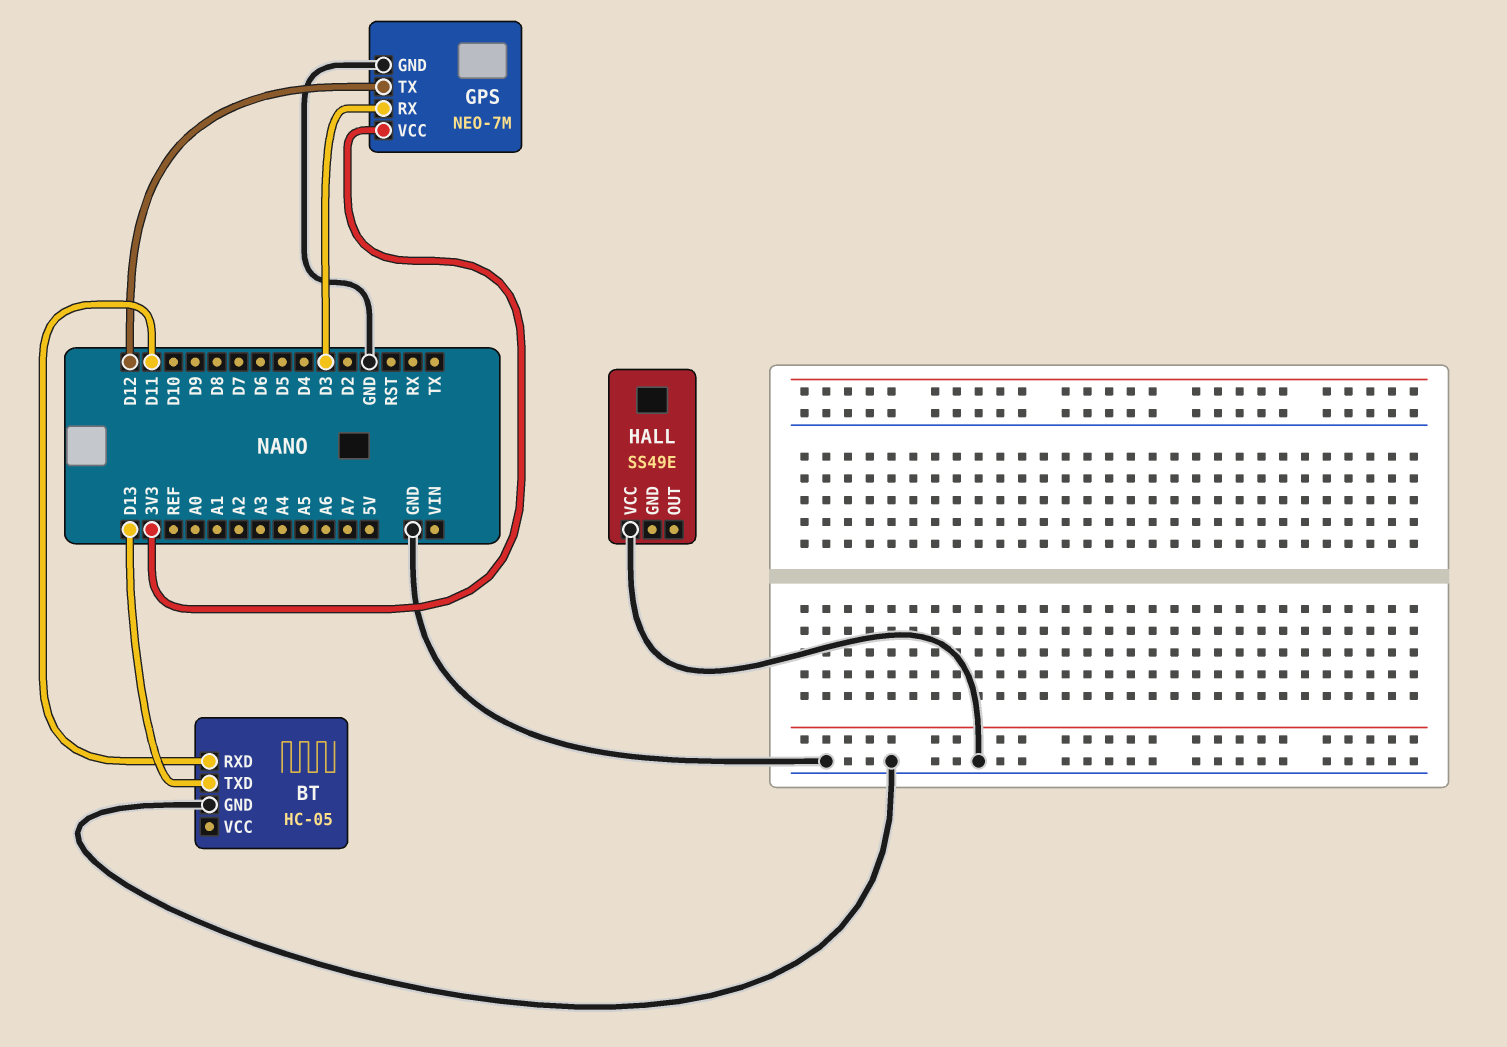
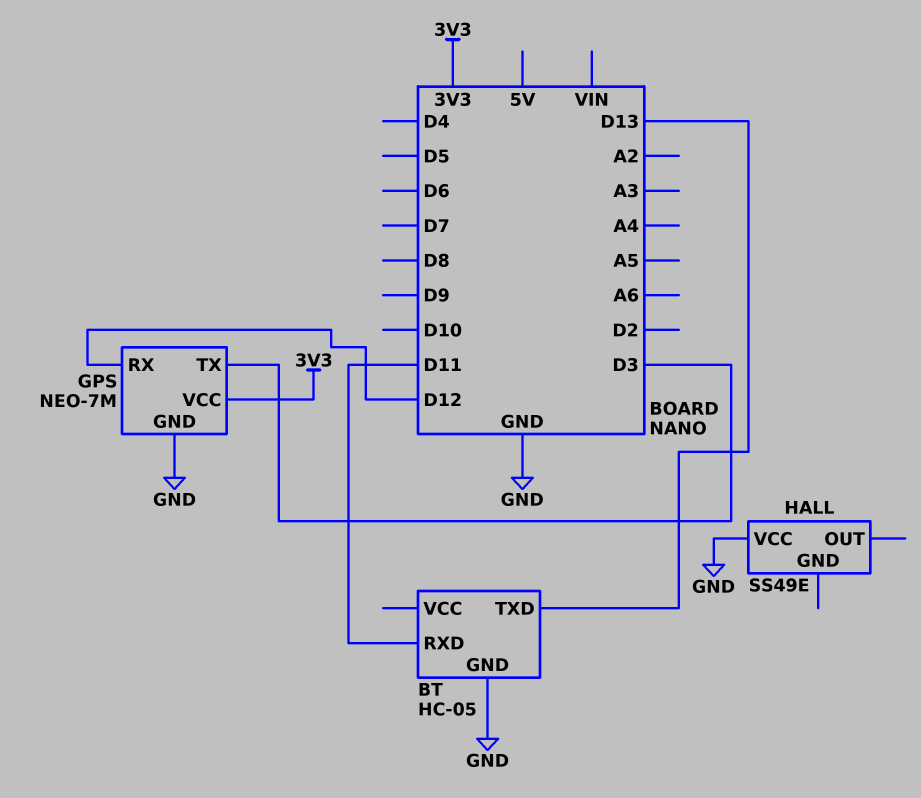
GPS pin RX: D3 -> D12
GPS pin TX: D12 -> D3

